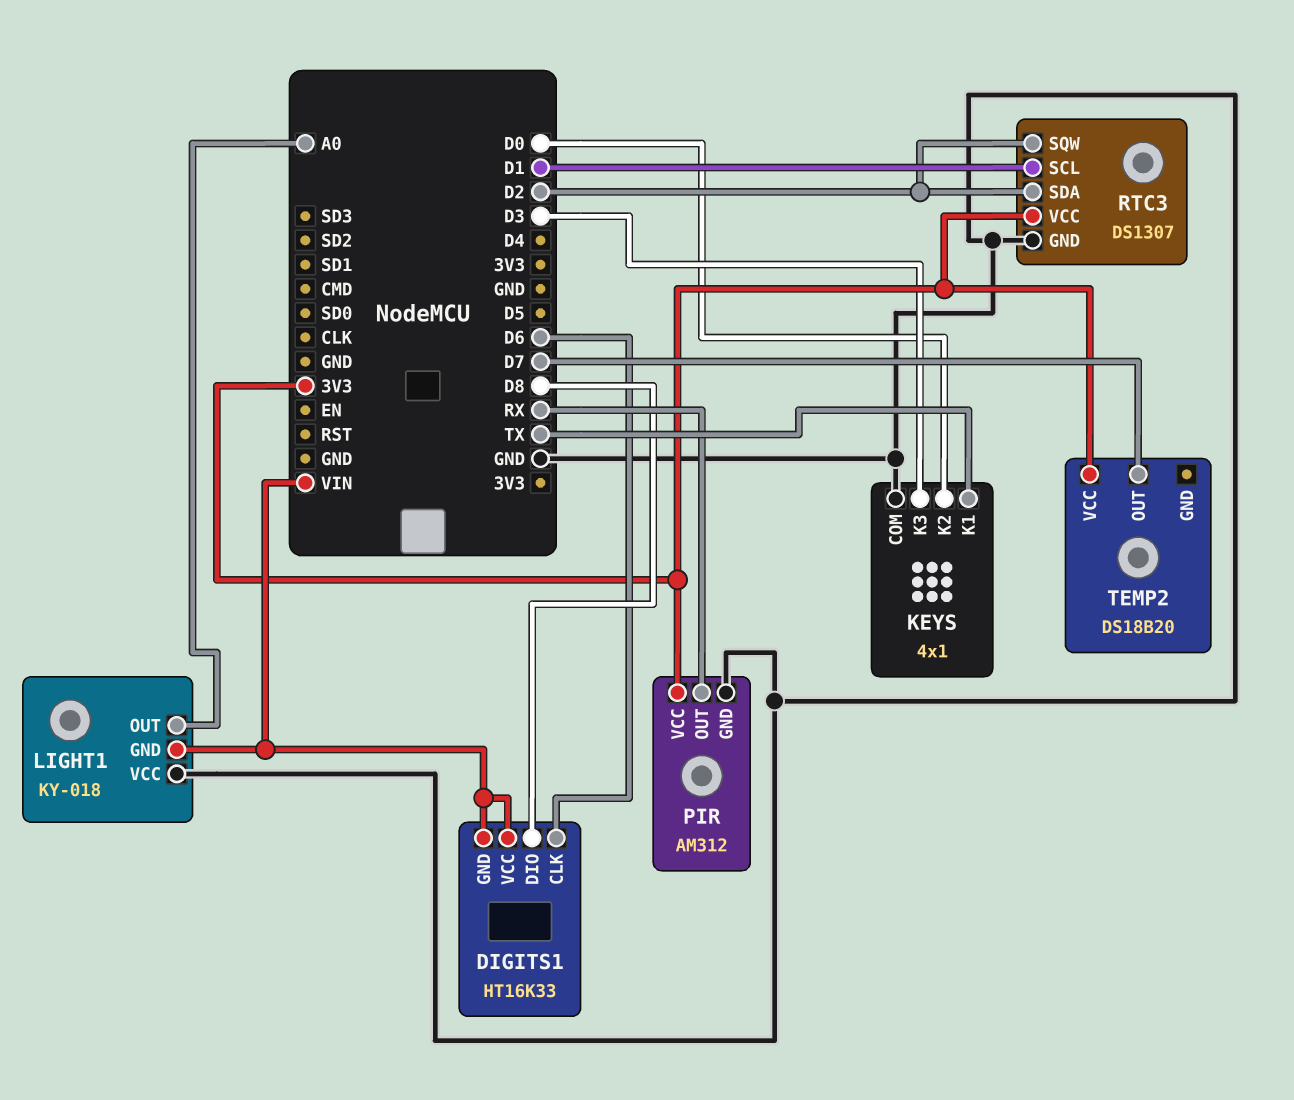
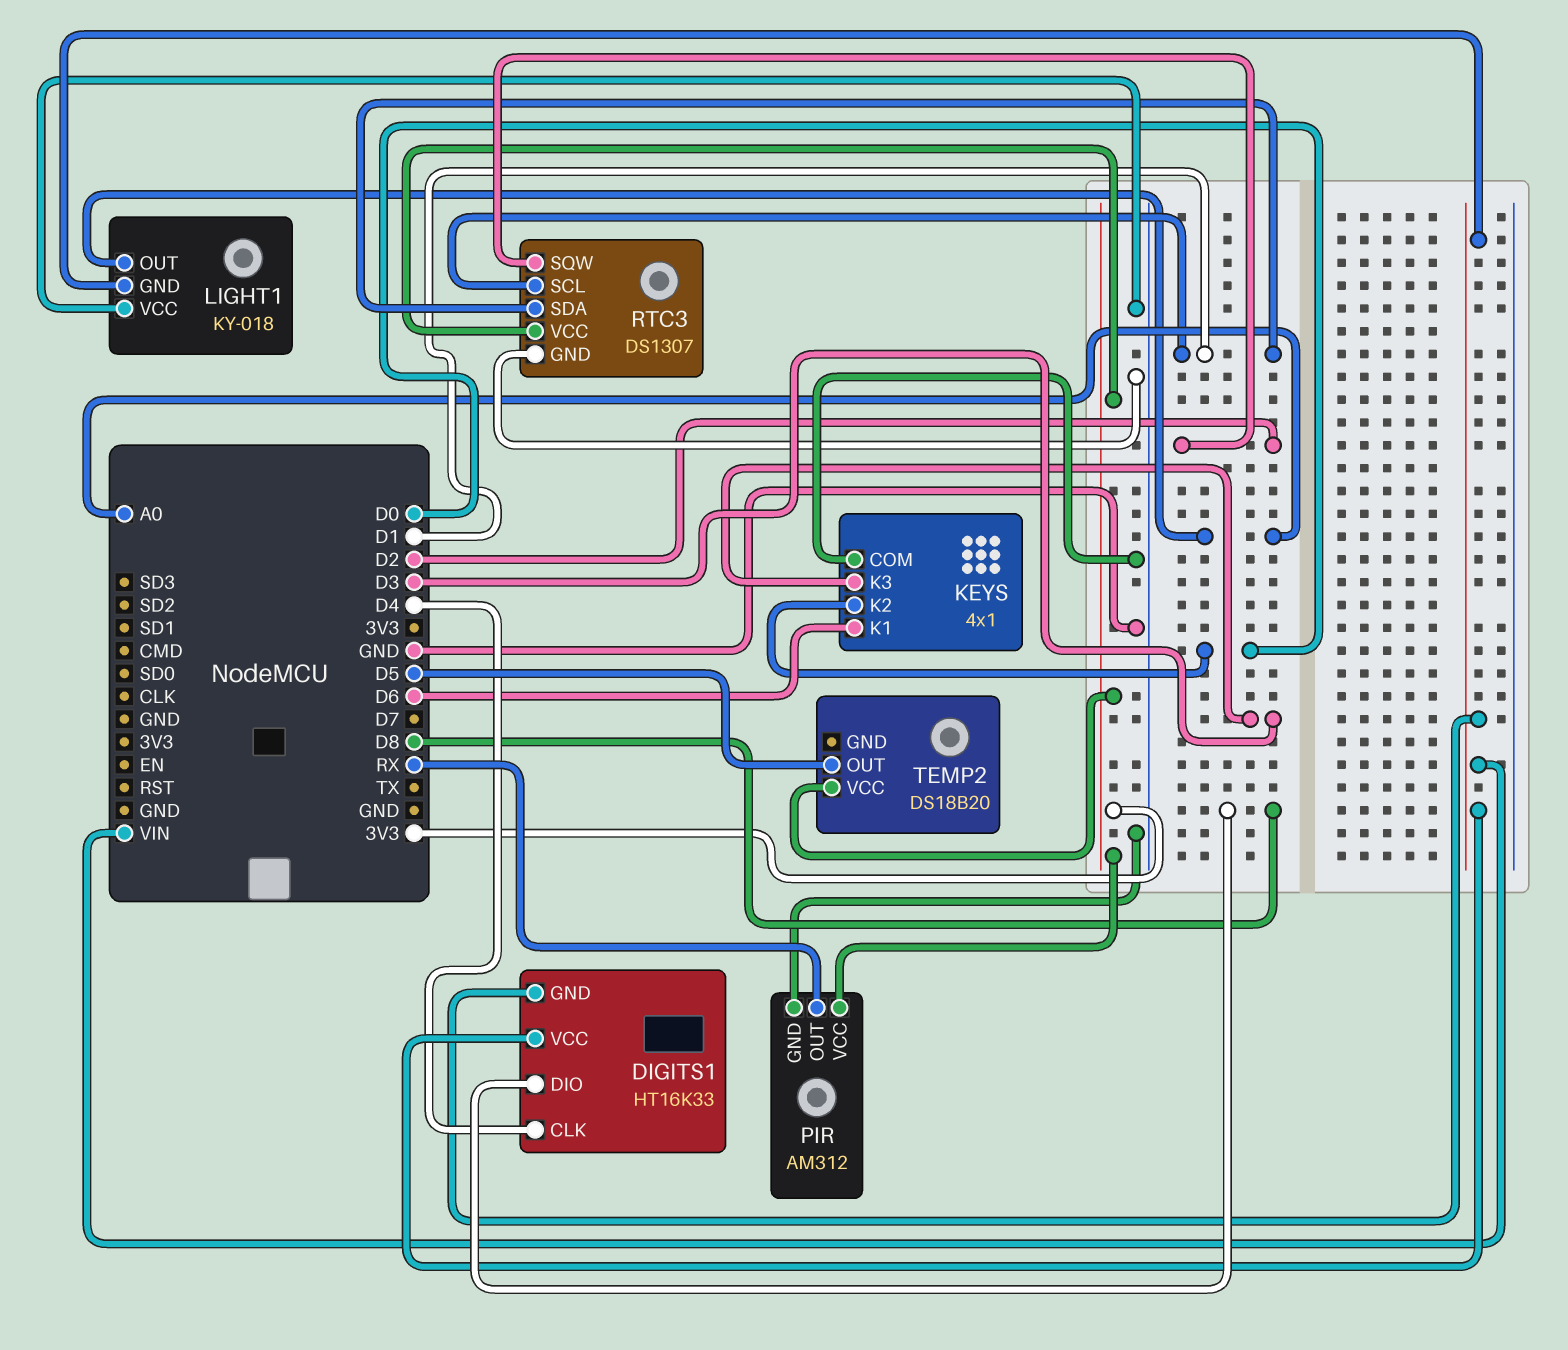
DIGITS1 pin CLK: D6 -> D4
KEYS pin K1: TX -> D6
RTC3 pin SDA: D2 -> D1
TEMP2 pin OUT: D7 -> D5

